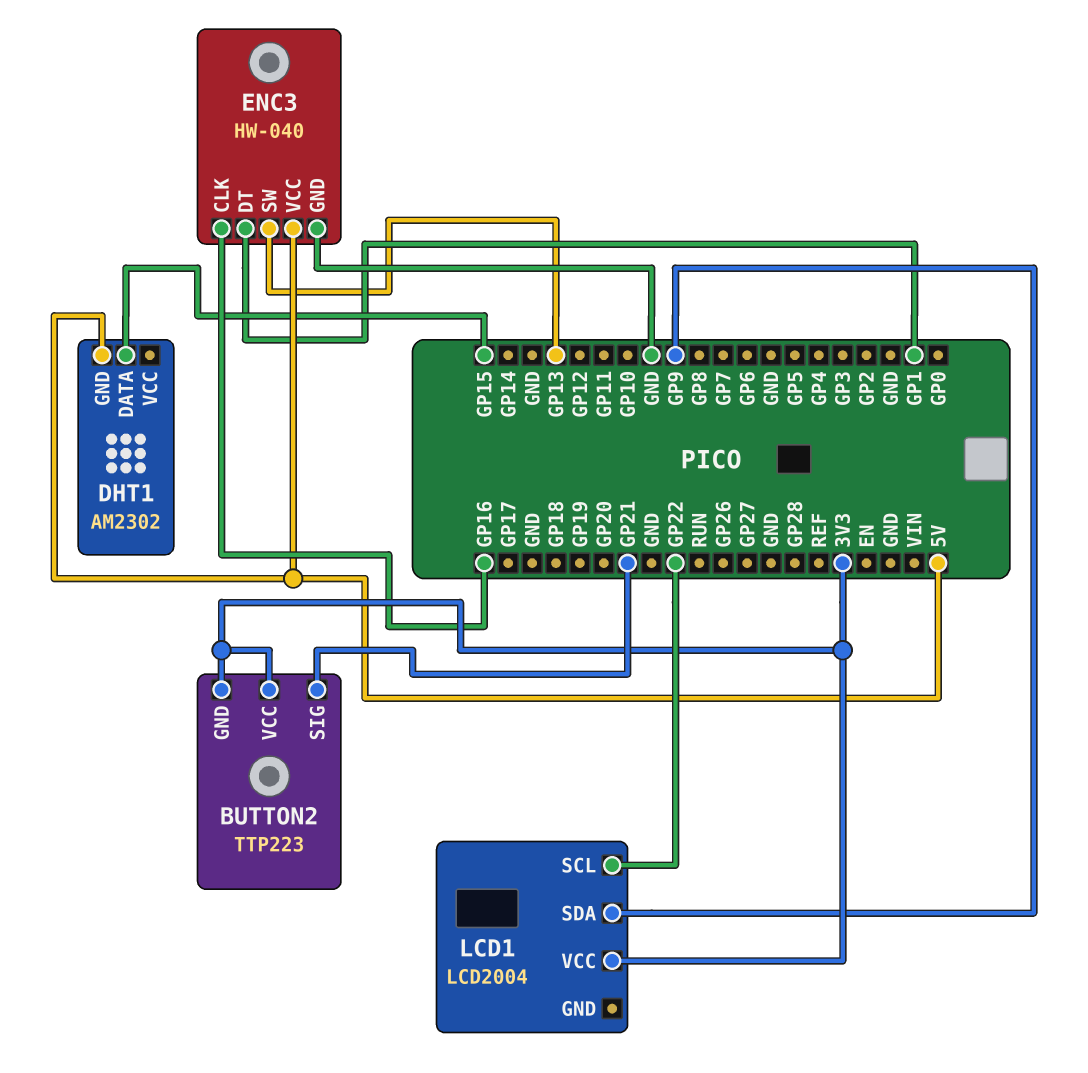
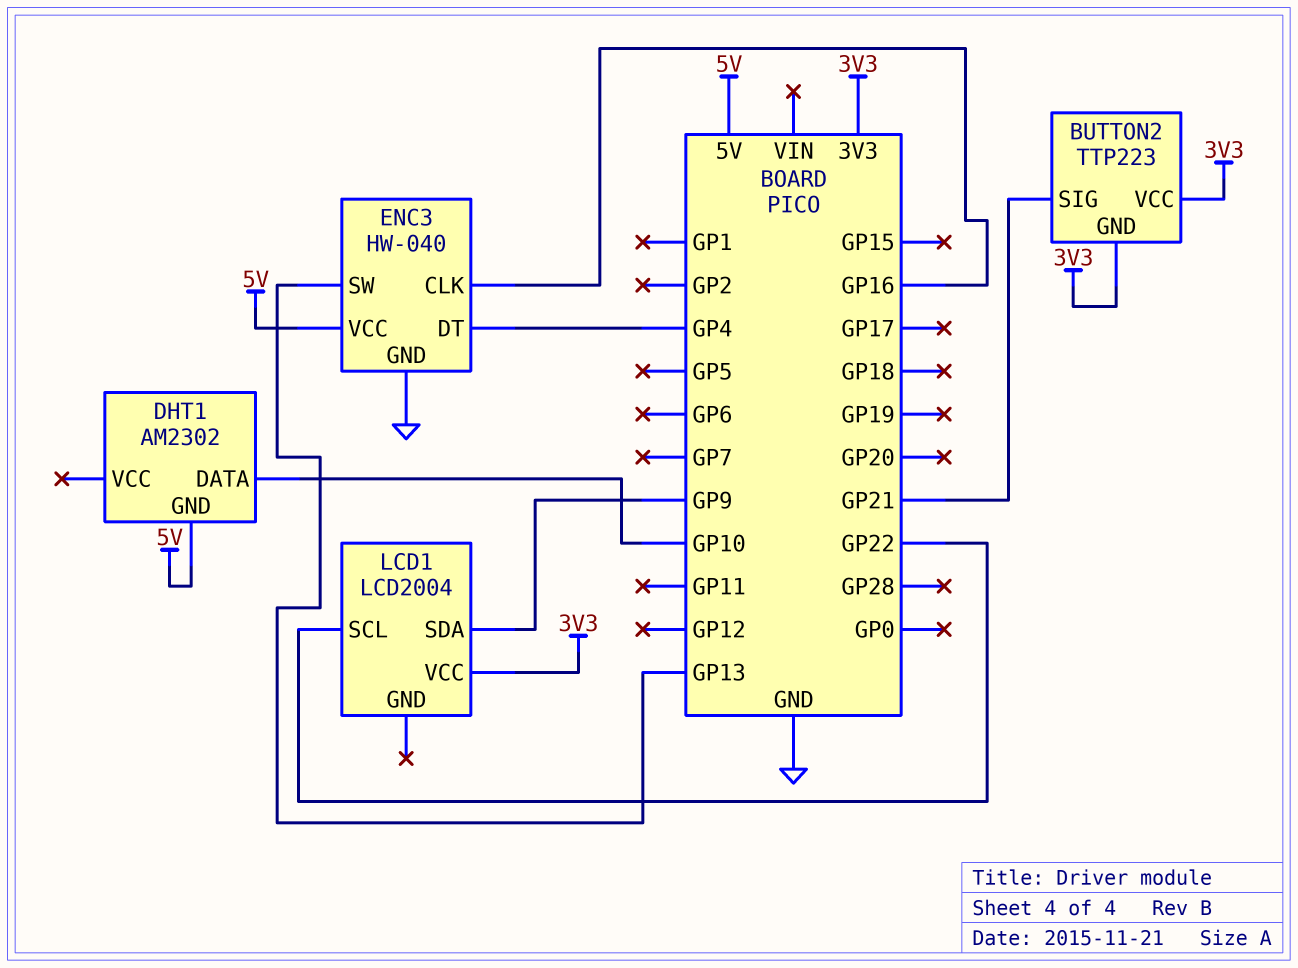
DHT1 pin DATA: GP15 -> GP10
ENC3 pin DT: GP1 -> GP4

